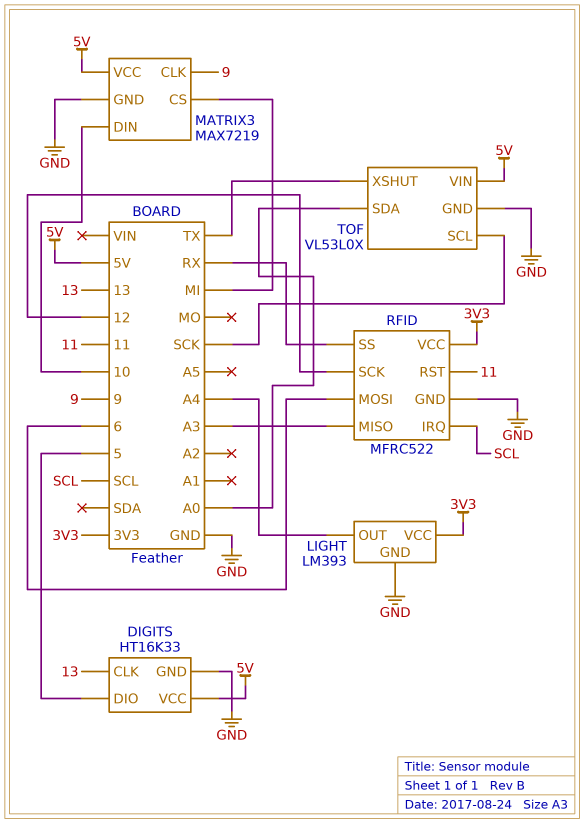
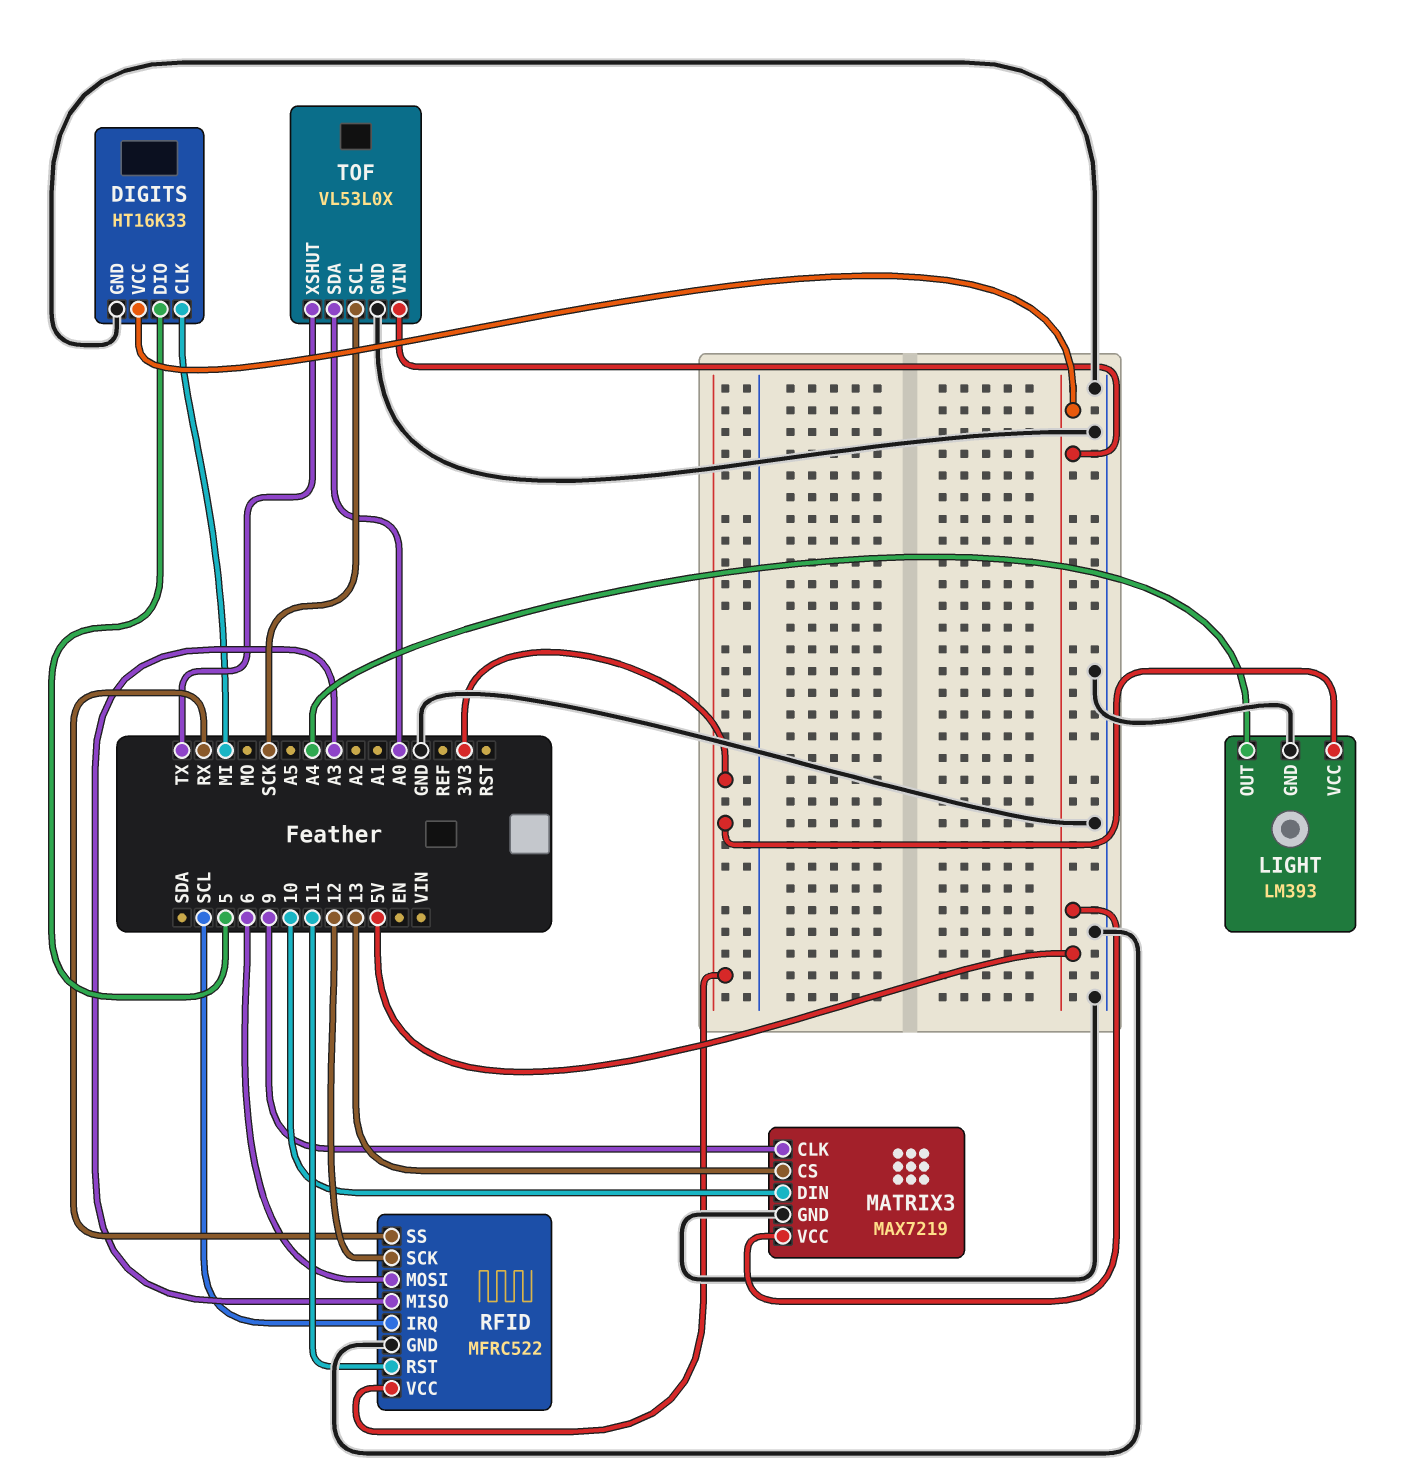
DIGITS pin CLK: 13 -> MI
MATRIX3 pin CS: MI -> 13

